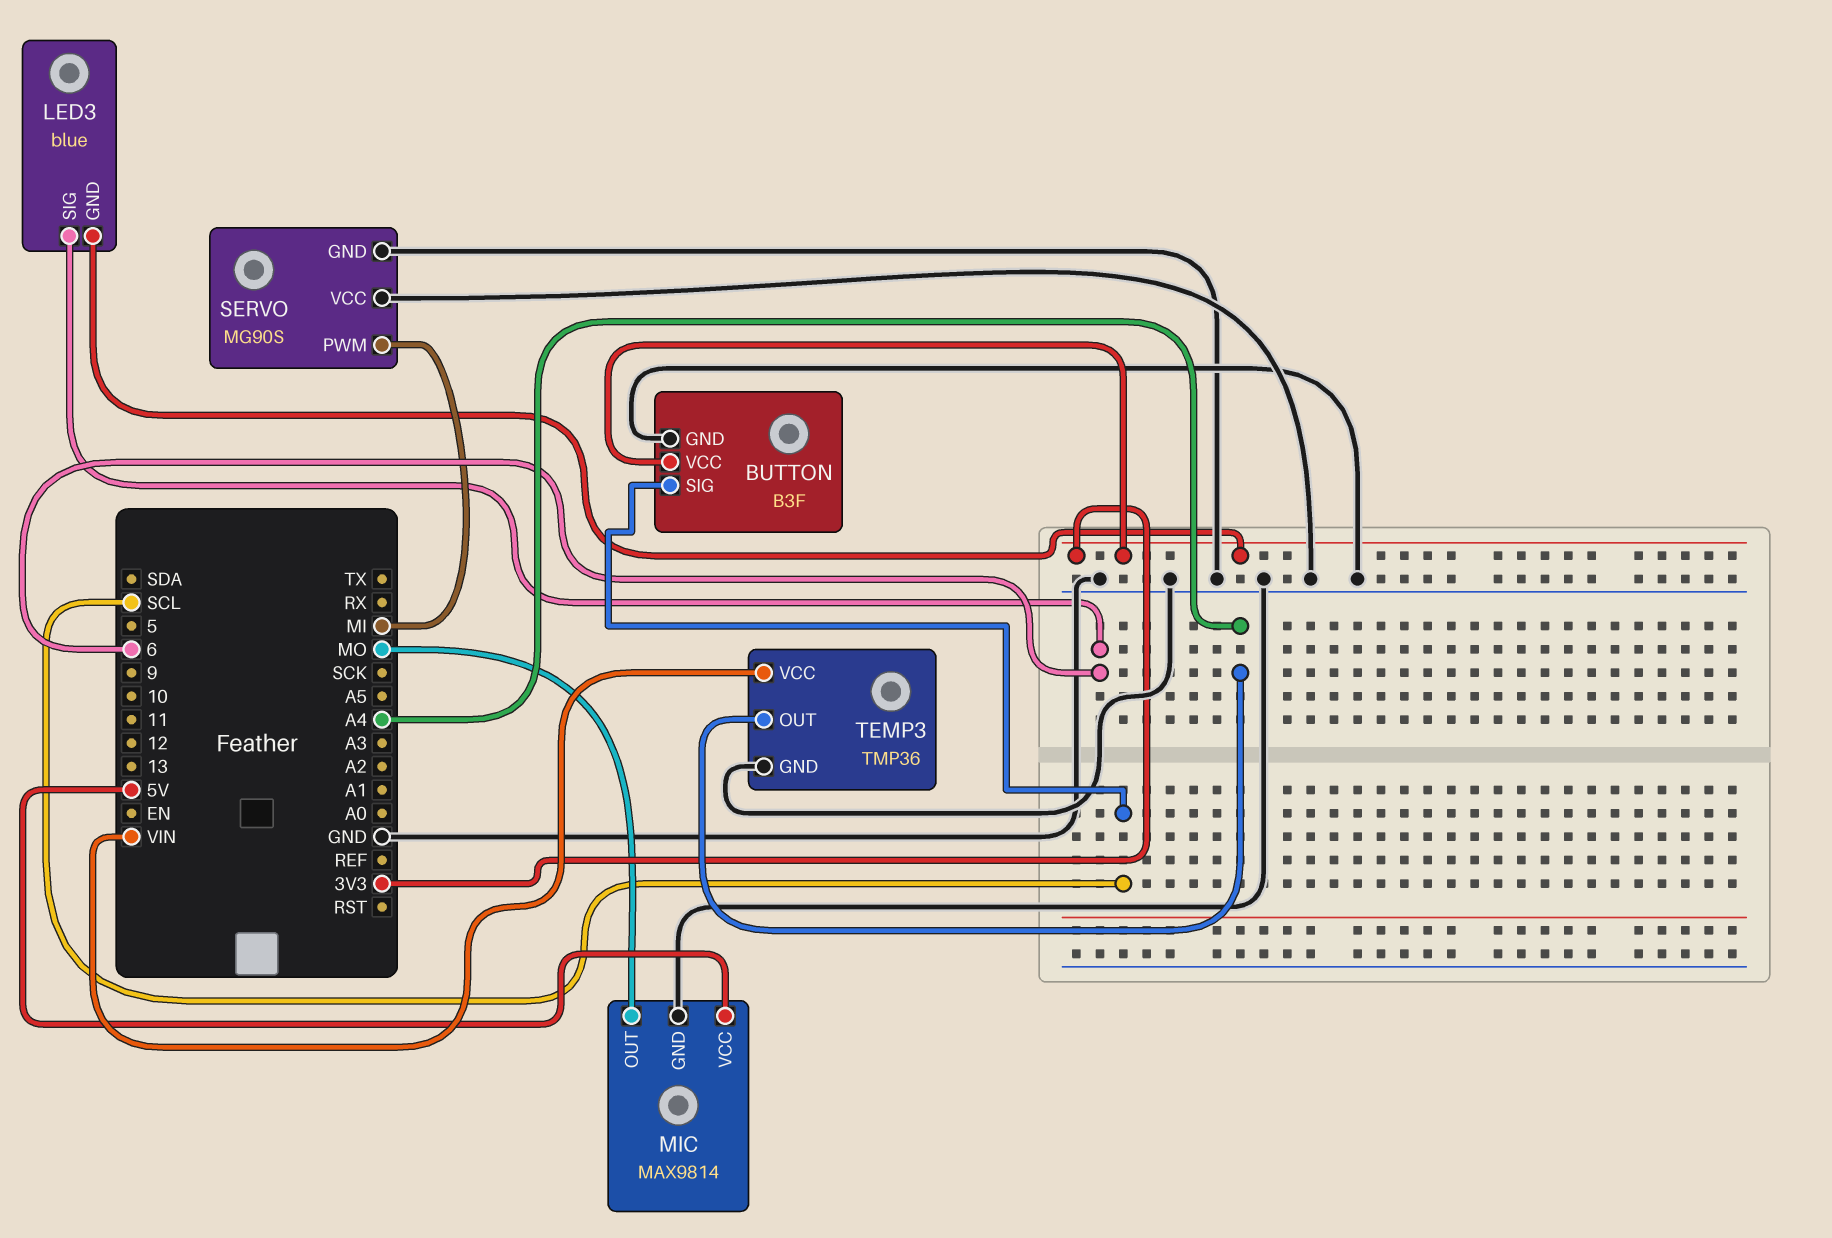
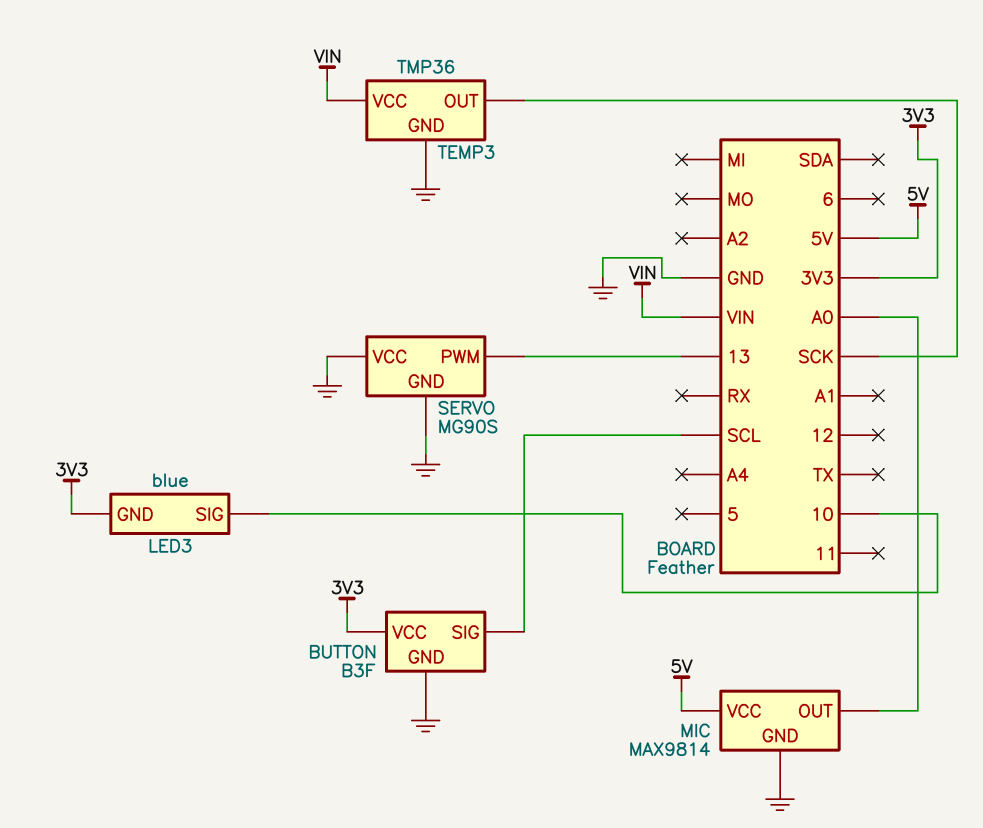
LED3 pin SIG: 6 -> 10
MIC pin OUT: MO -> A0
SERVO pin PWM: MI -> 13
TEMP3 pin OUT: A4 -> SCK

